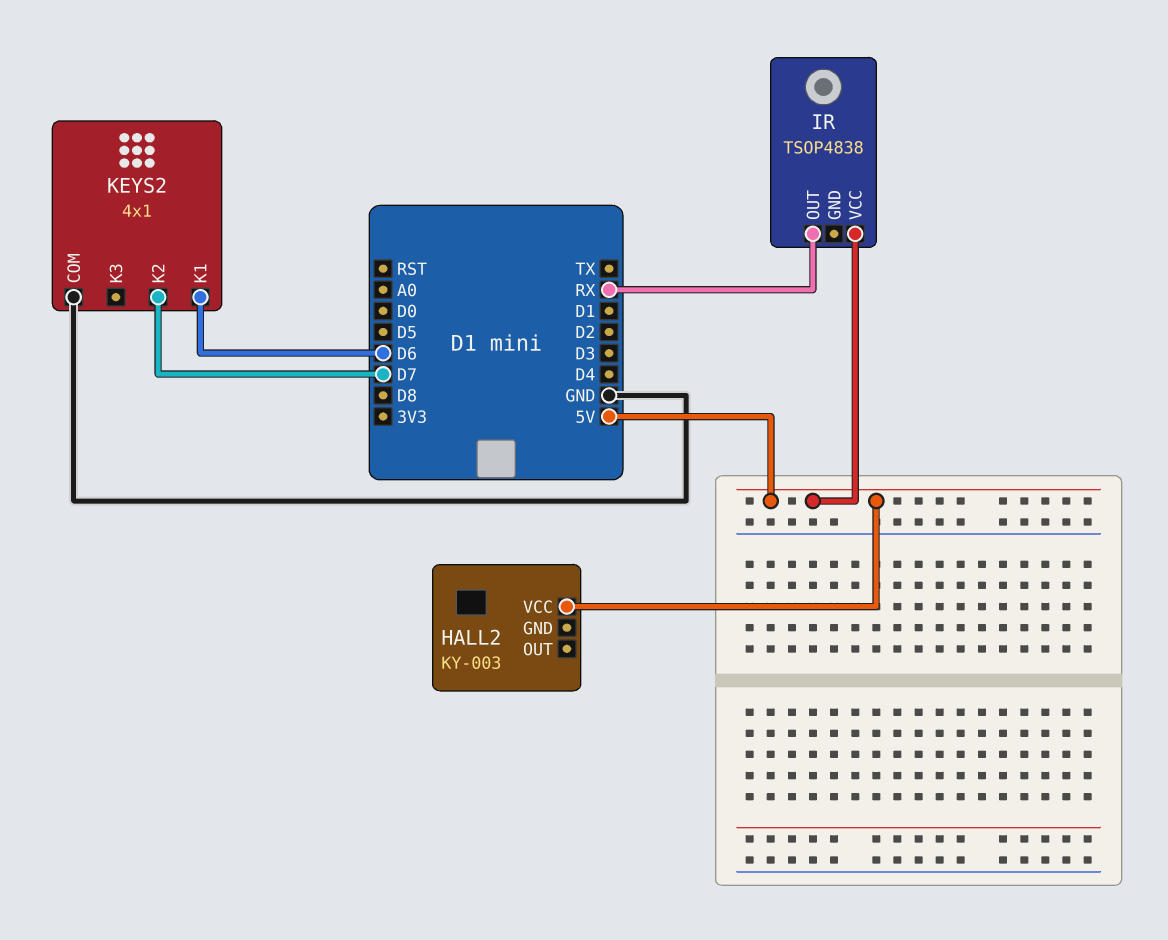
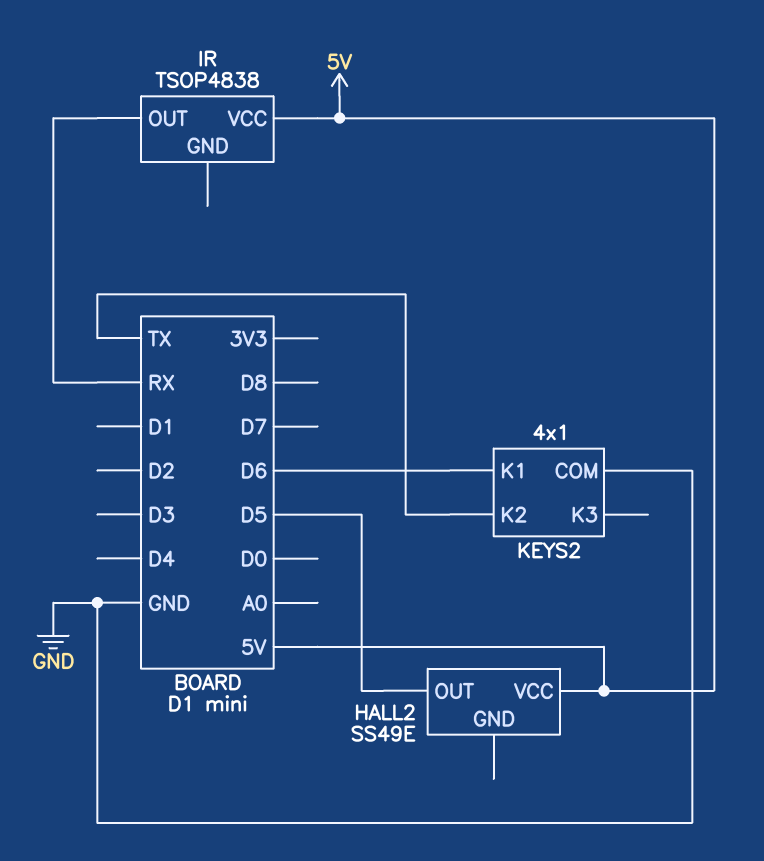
HALL2: KY-003 -> SS49E
HALL2 pin OUT: none -> D5
KEYS2 pin K2: D7 -> TX

